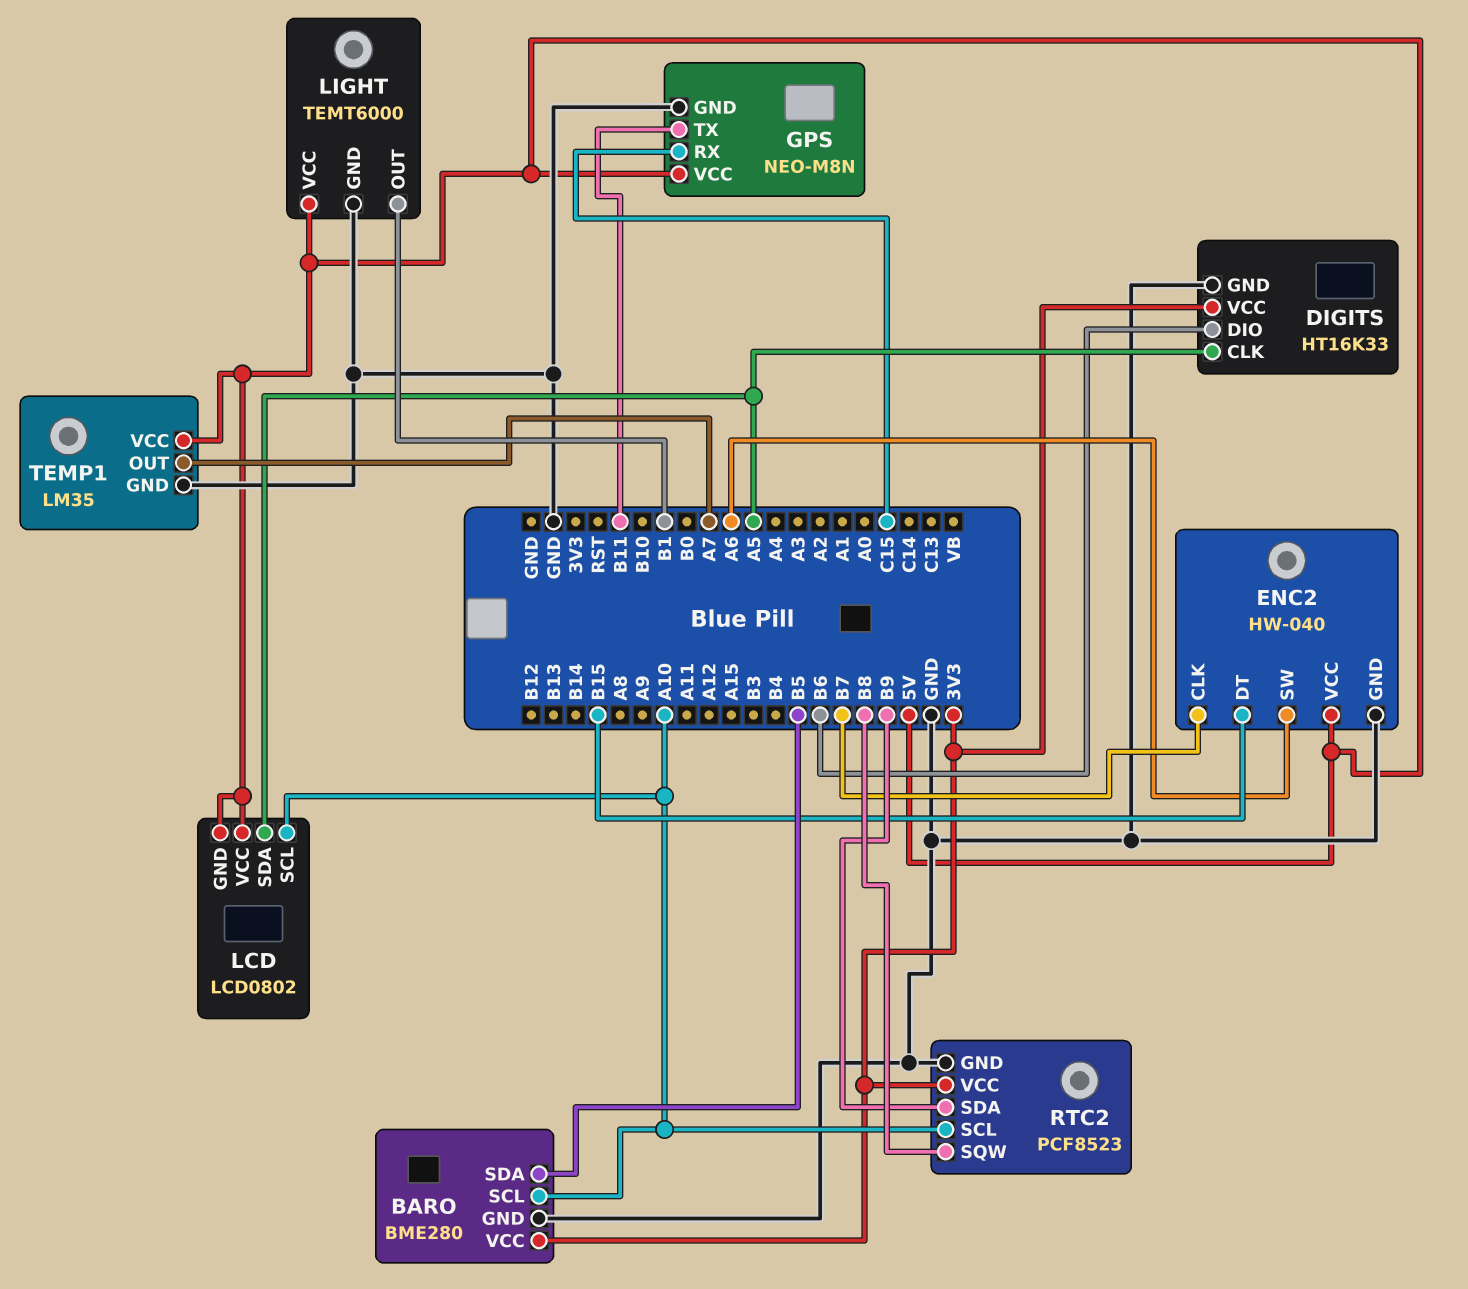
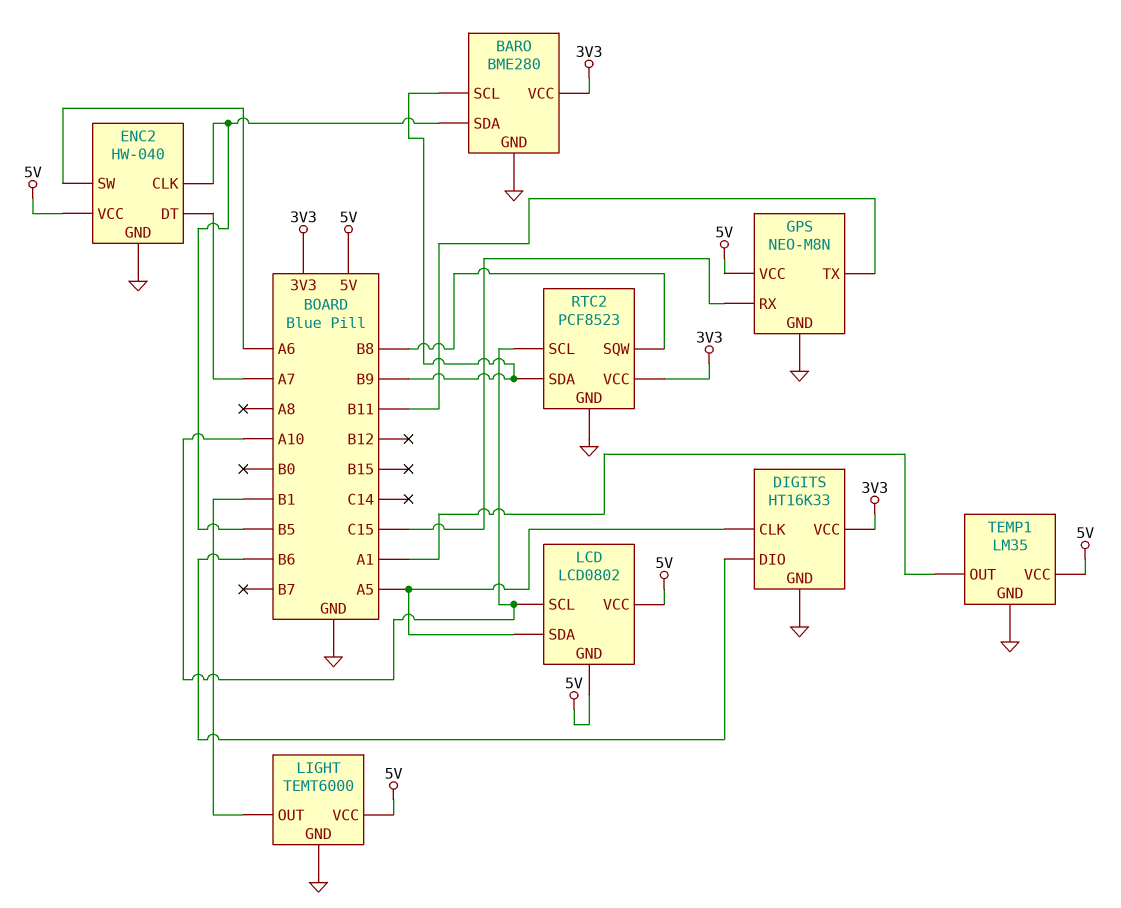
BARO pin SCL: A10 -> B9
ENC2 pin CLK: B7 -> B5
ENC2 pin DT: B15 -> A7
TEMP1 pin OUT: A7 -> A1

